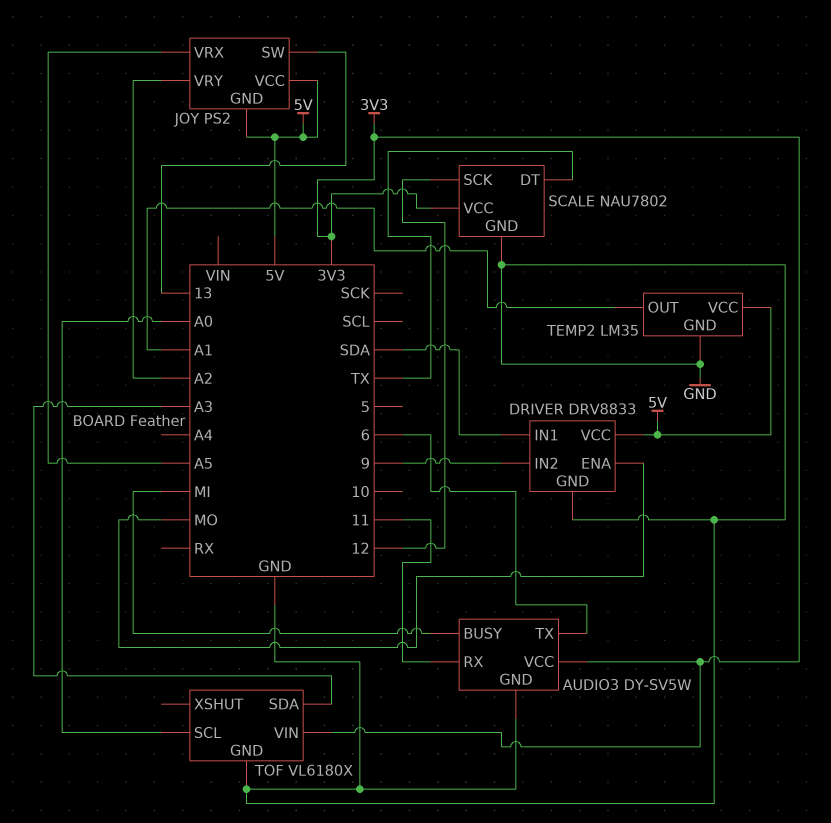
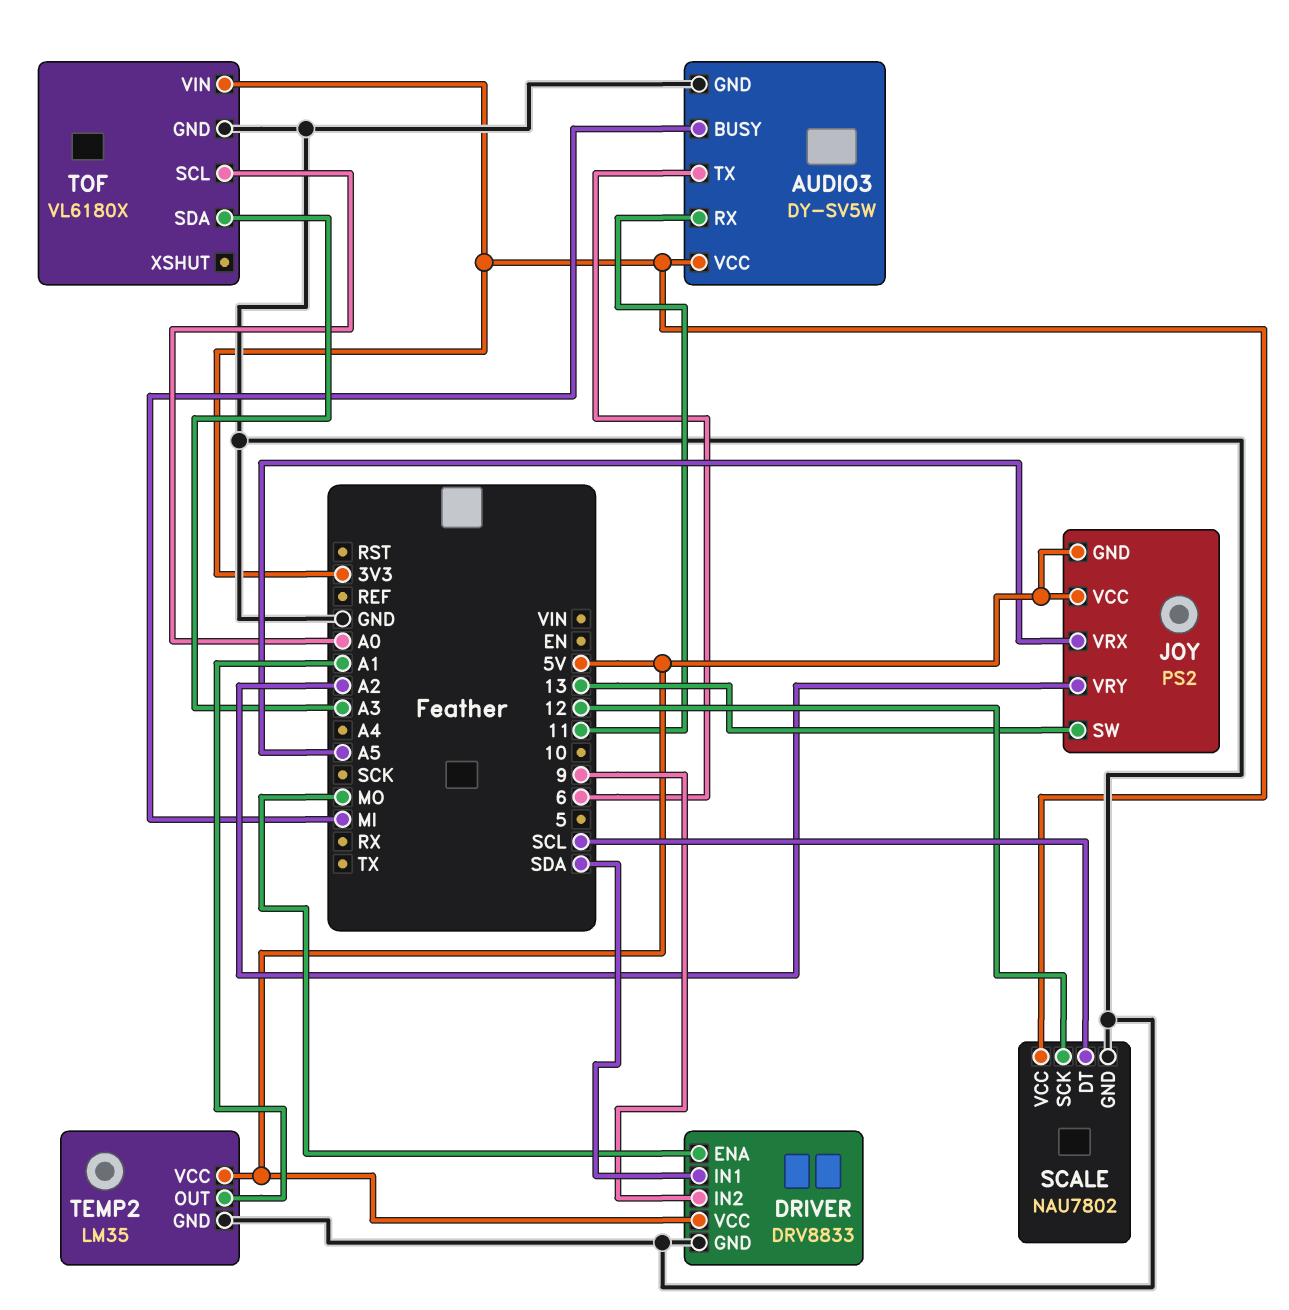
SCALE pin DT: TX -> SCL

